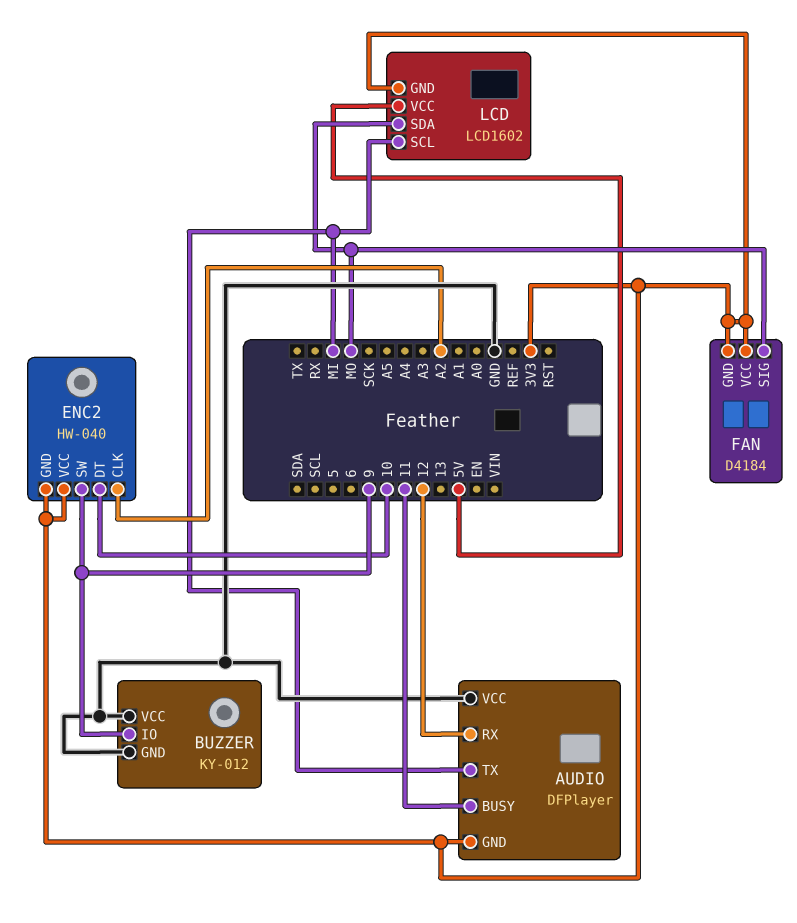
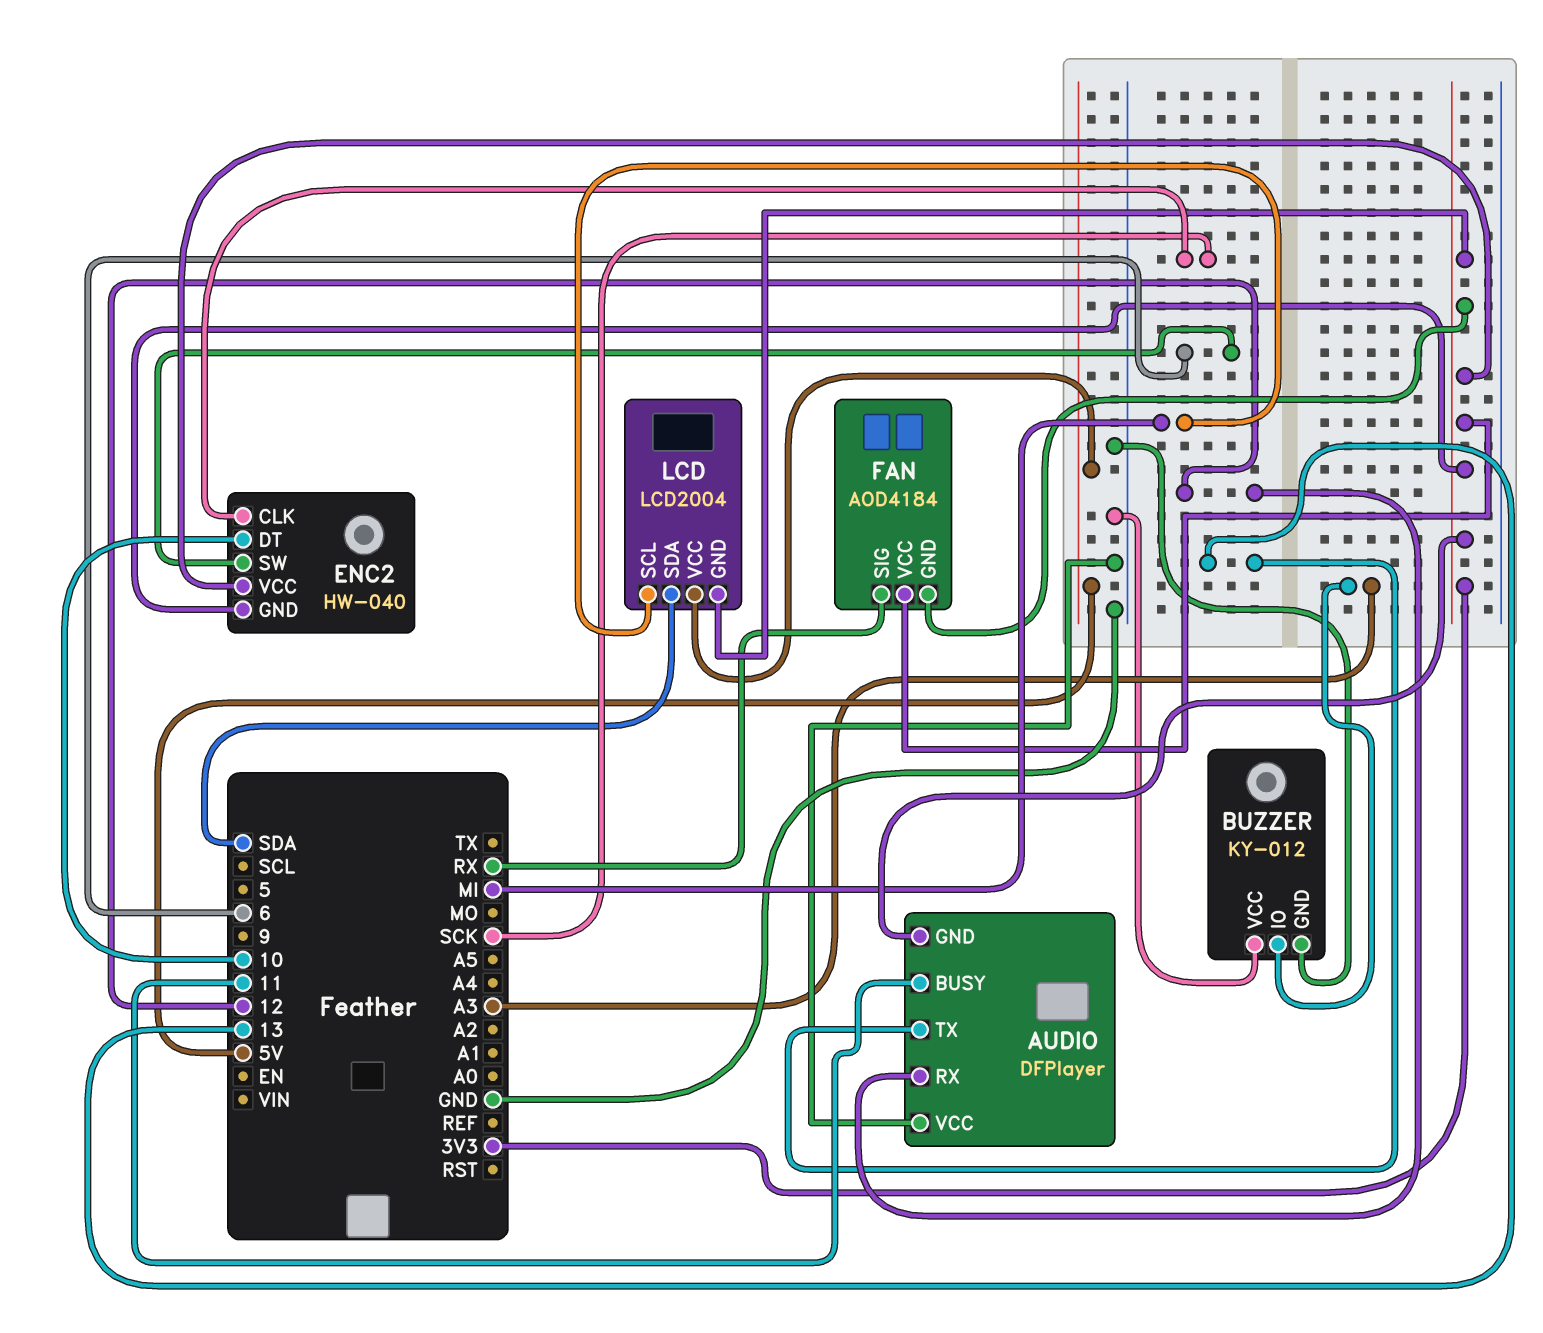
AUDIO pin TX: MI -> 13
BUZZER pin IO: 9 -> A3
ENC2 pin CLK: A2 -> SCK
ENC2 pin SW: 9 -> 6
FAN: D4184 -> AOD4184
FAN pin SIG: MO -> RX
LCD: LCD1602 -> LCD2004
LCD pin SDA: MO -> SDA

